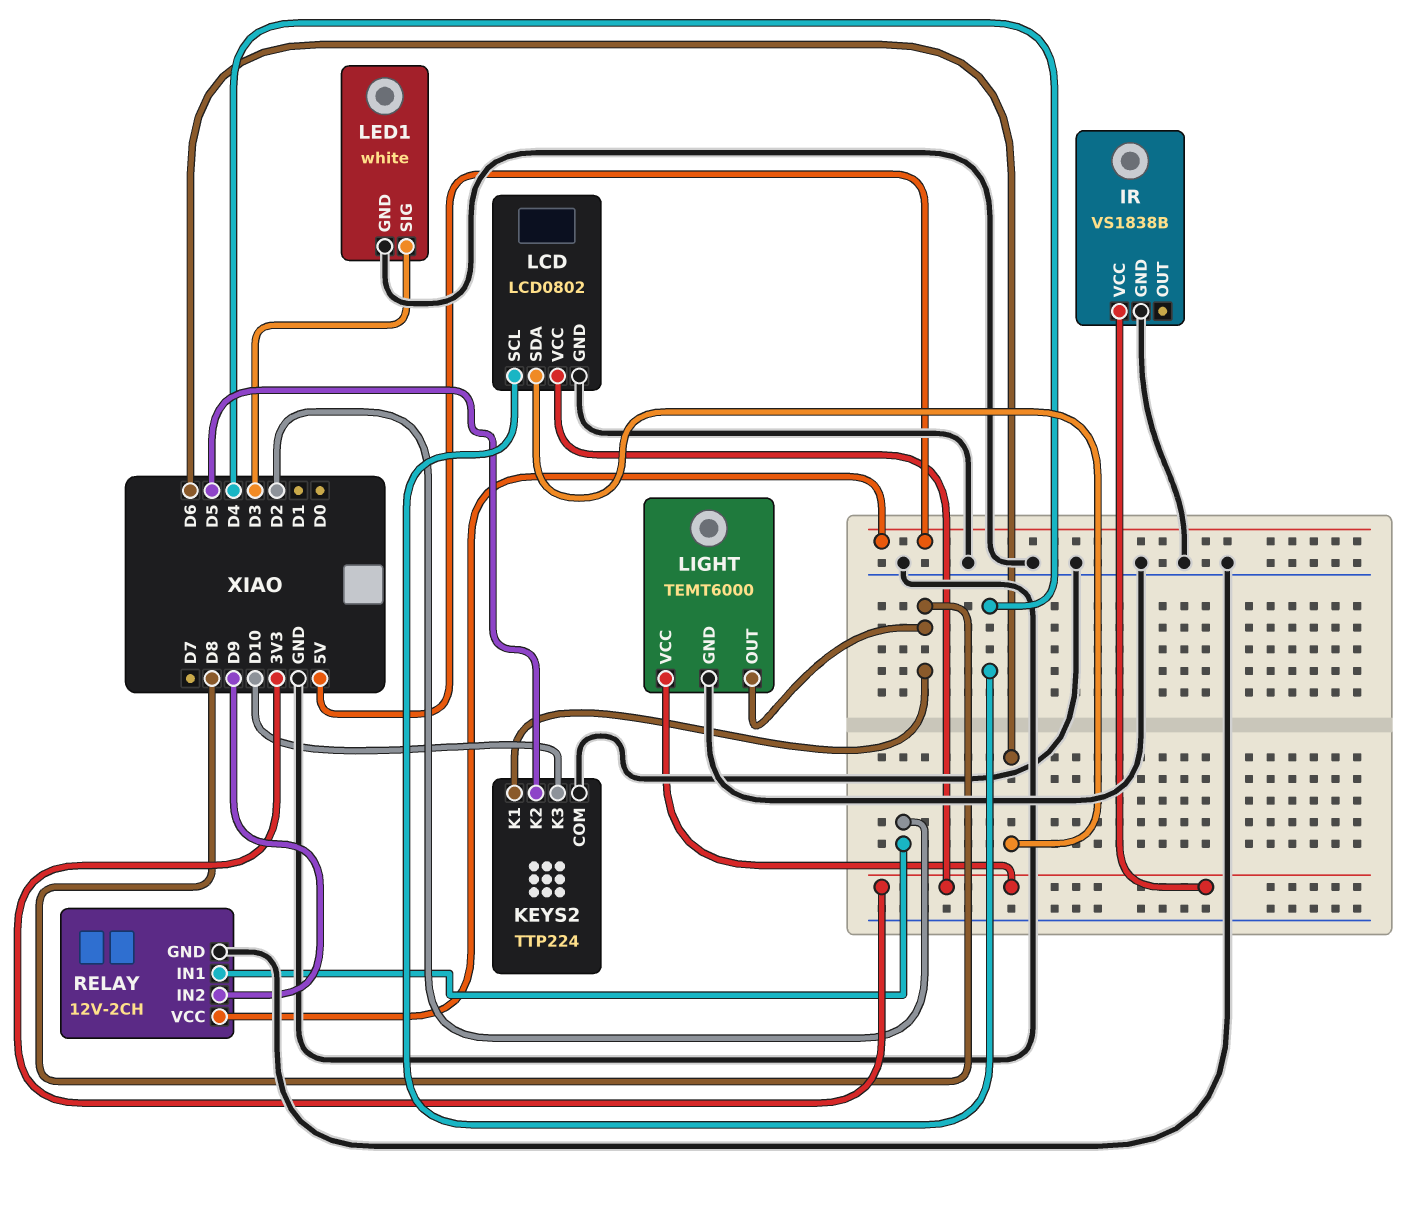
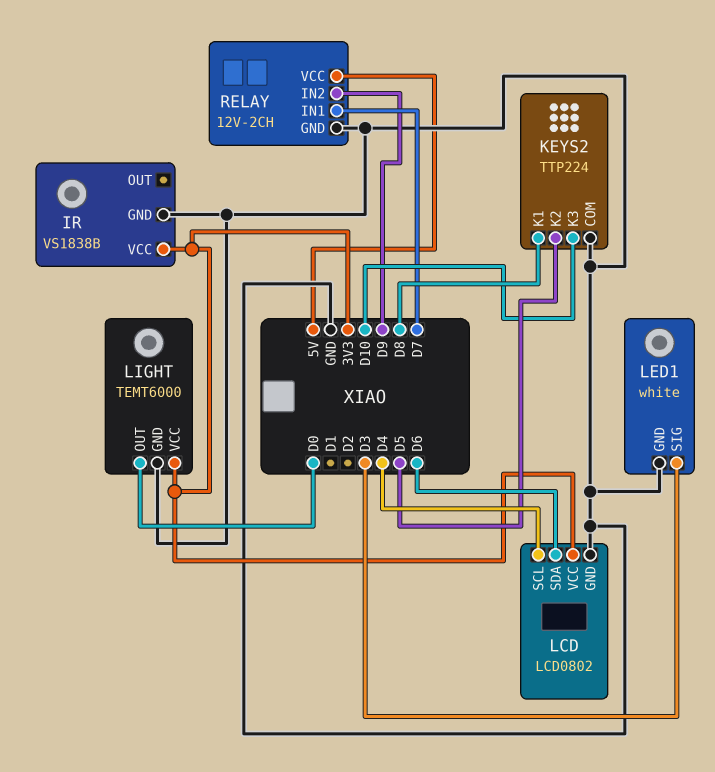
LIGHT pin OUT: D8 -> D0
RELAY pin IN1: D2 -> D7

